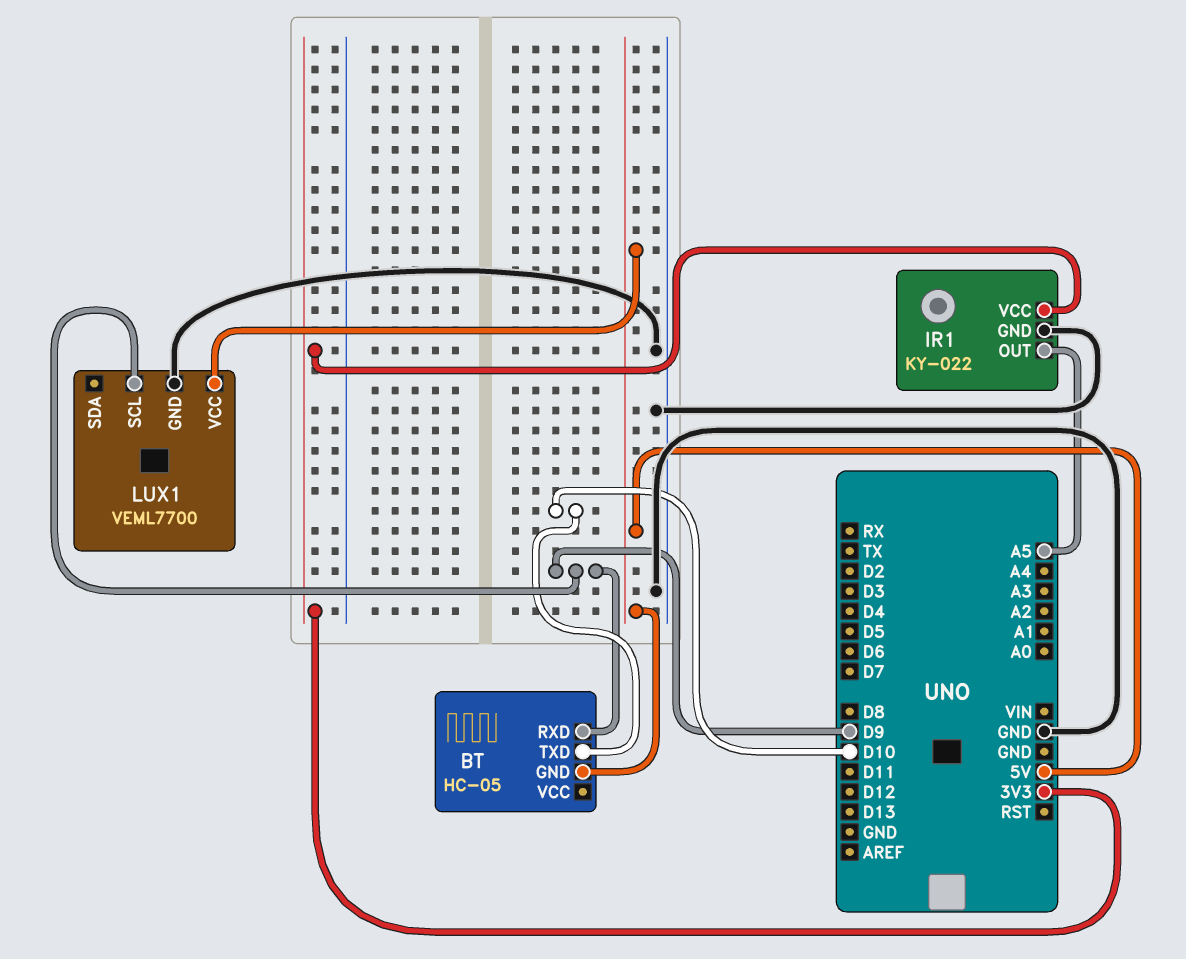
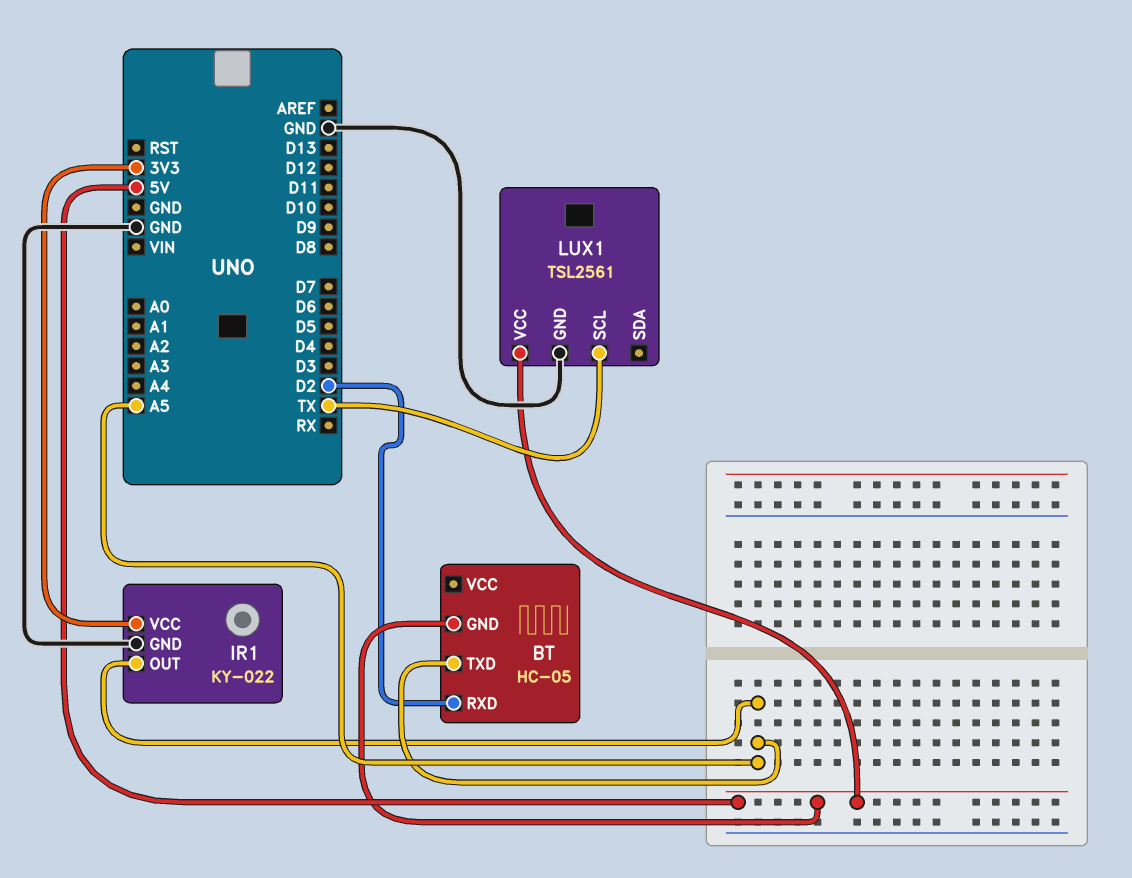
BT pin RXD: D9 -> D2
BT pin TXD: D10 -> A5
LUX1: VEML7700 -> TSL2561
LUX1 pin SCL: D9 -> TX

